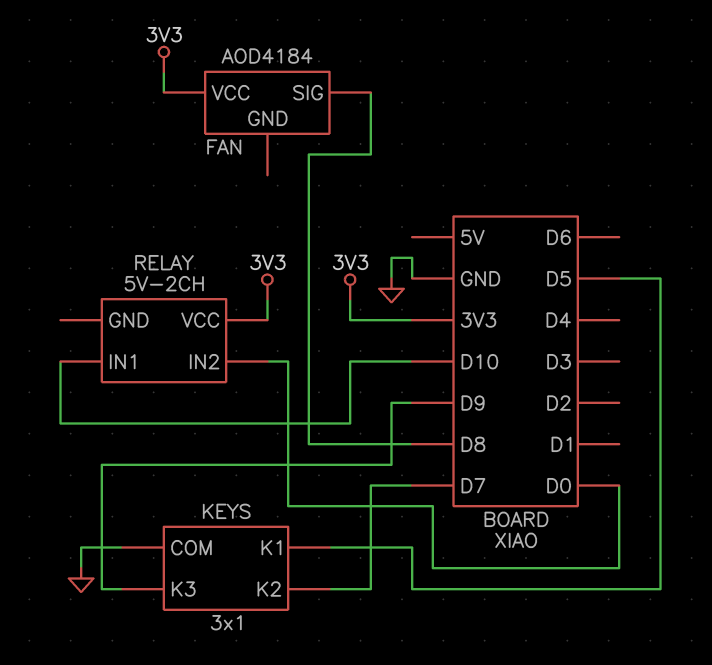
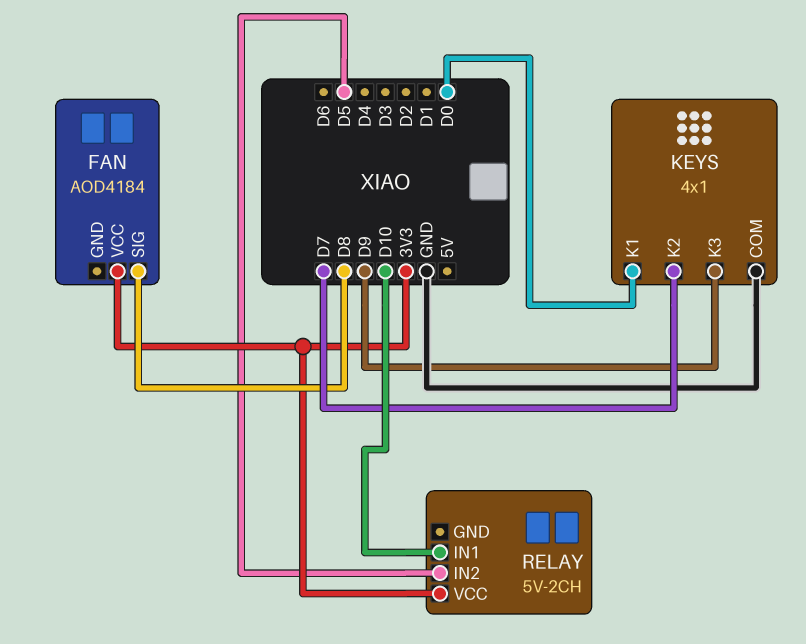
KEYS: 3x1 -> 4x1
KEYS pin K1: D5 -> D0
RELAY pin IN2: D0 -> D5

